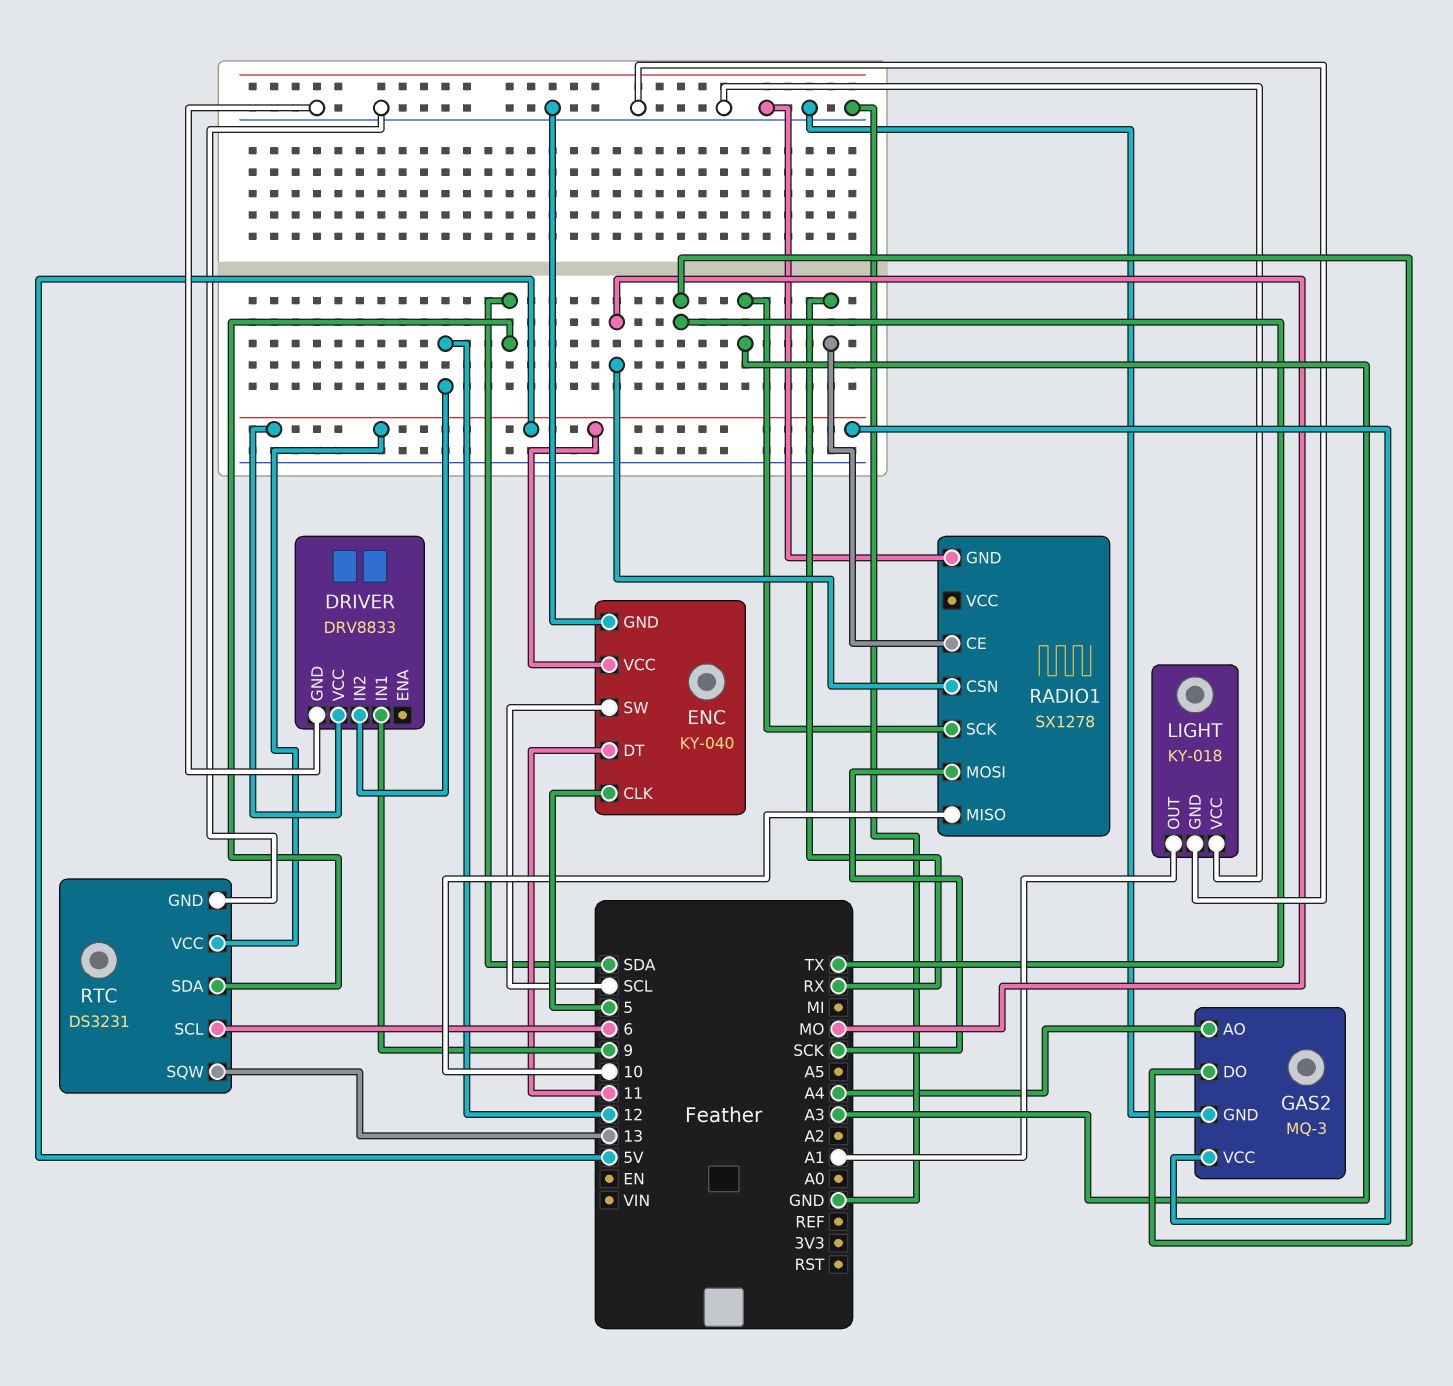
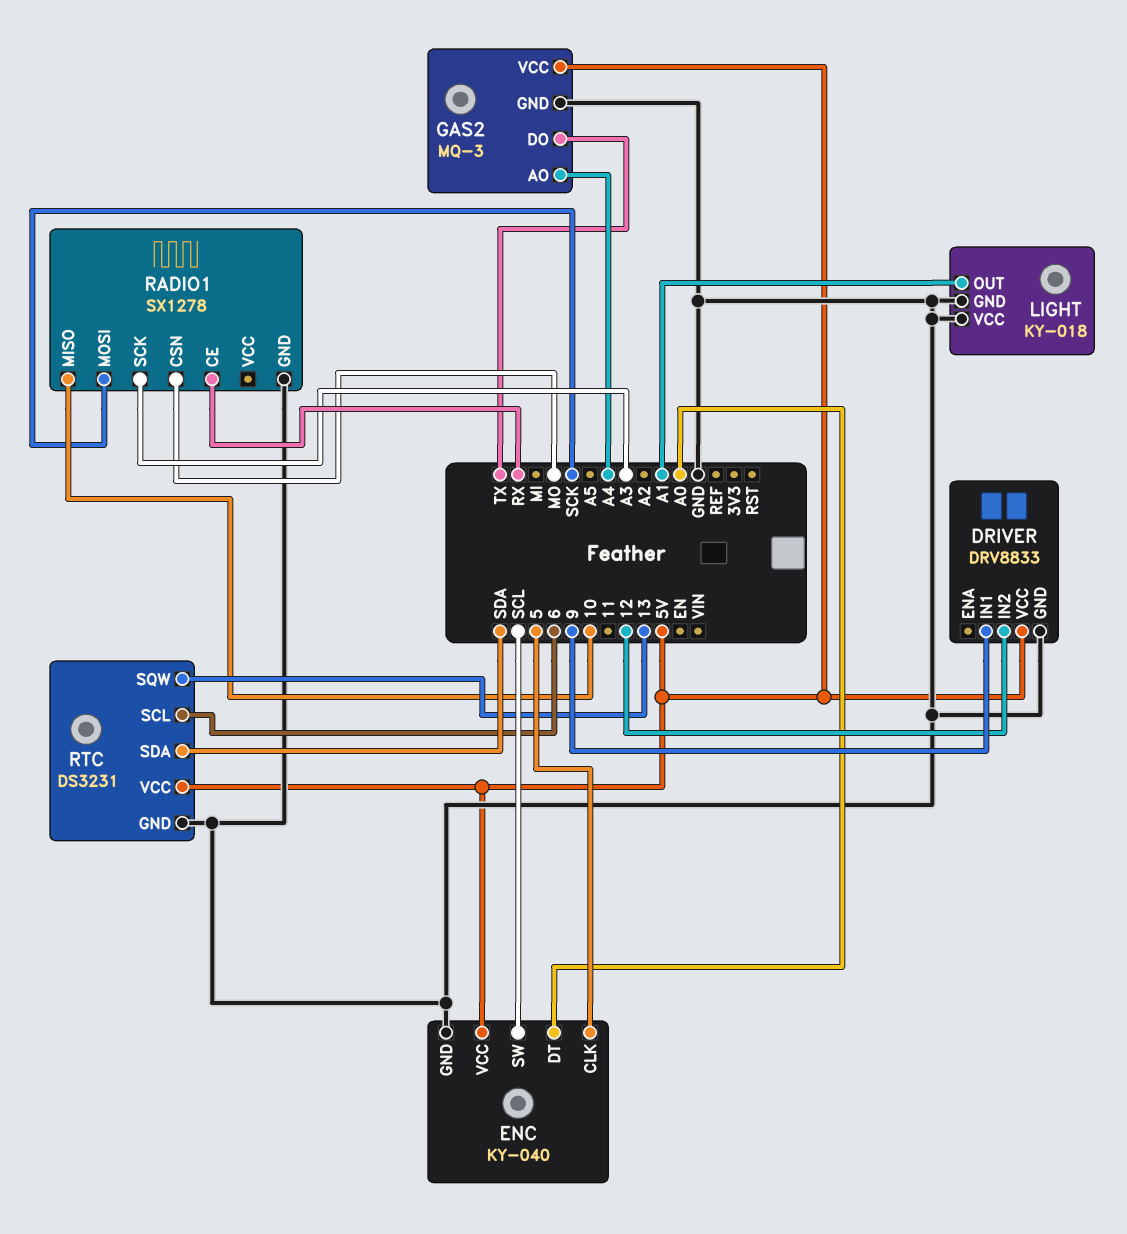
ENC pin DT: 11 -> A0

